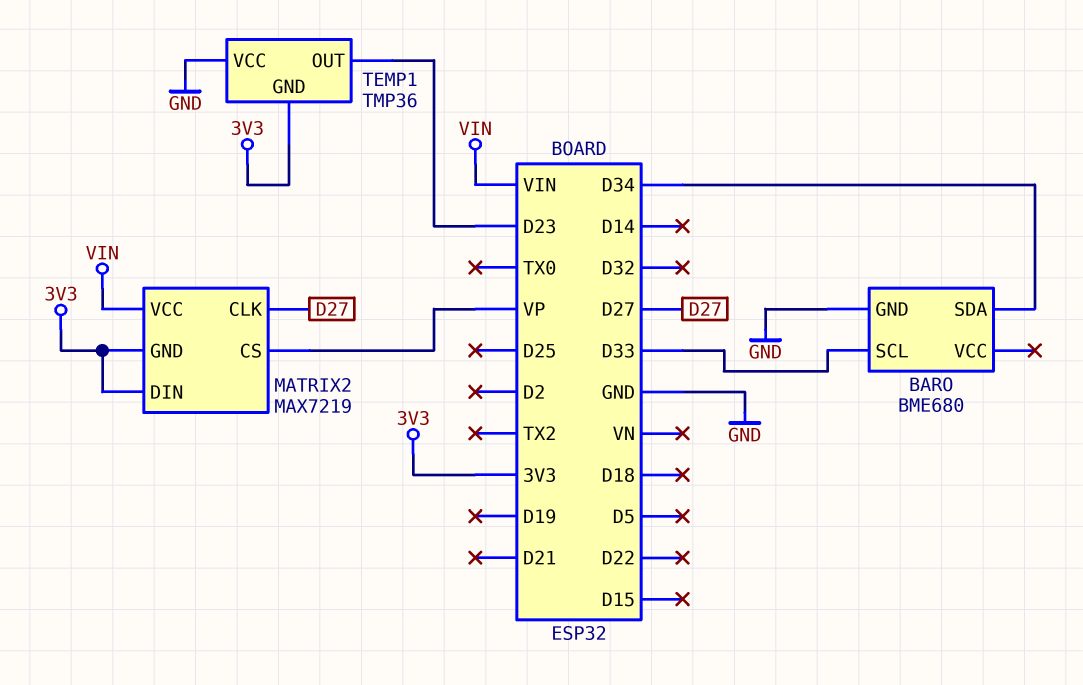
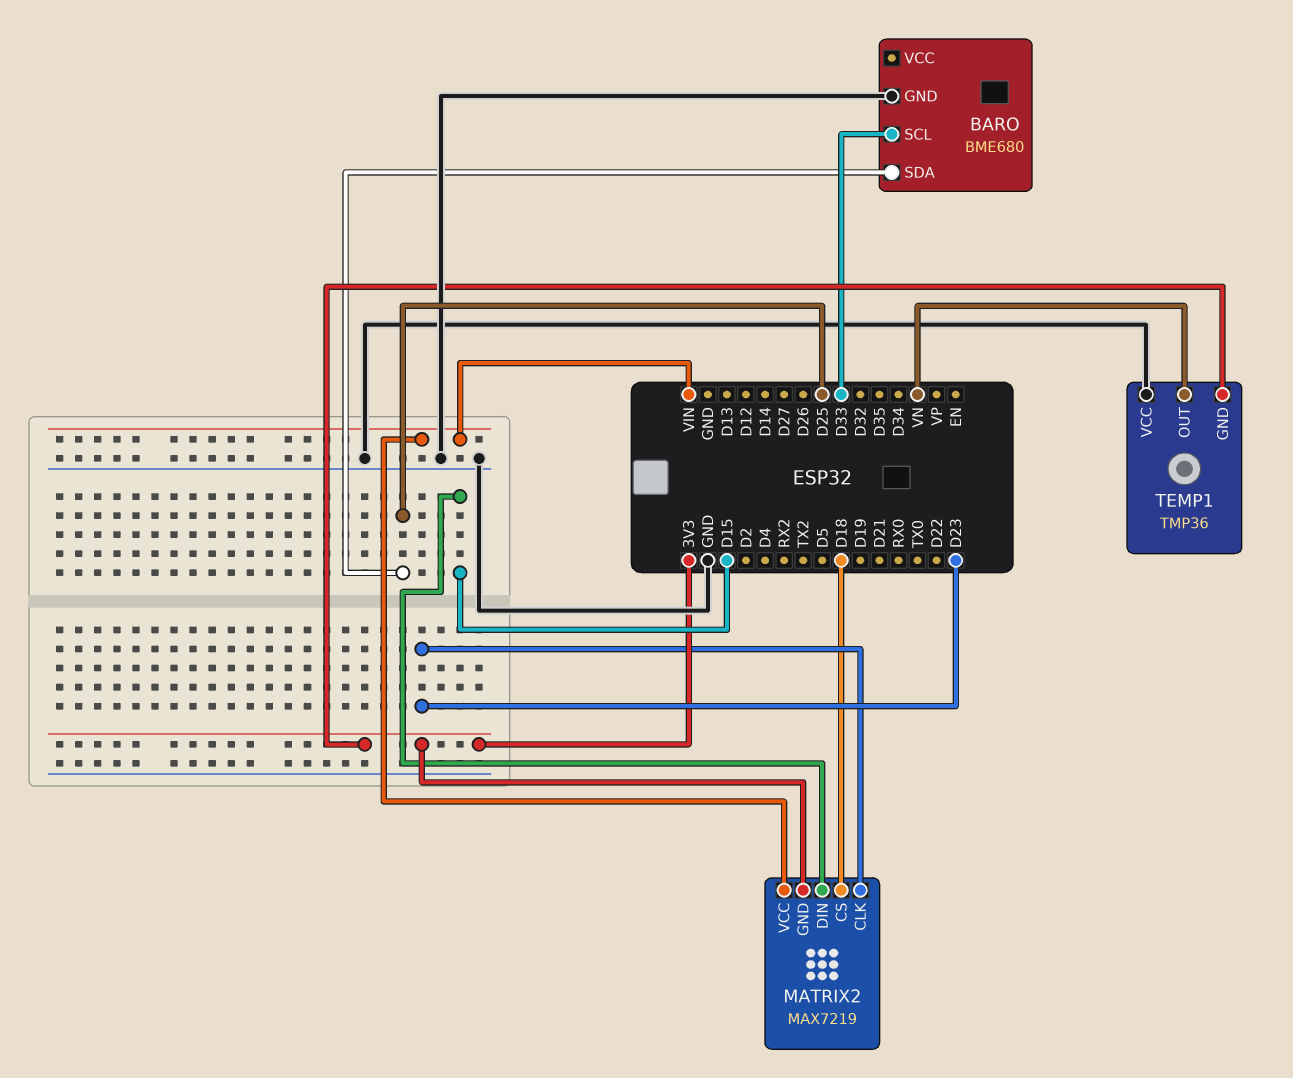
BARO pin SDA: D34 -> D25
MATRIX2 pin CLK: D27 -> D23
MATRIX2 pin CS: VP -> D18
MATRIX2 pin DIN: 3V3 -> D15
TEMP1 pin OUT: D23 -> VN

